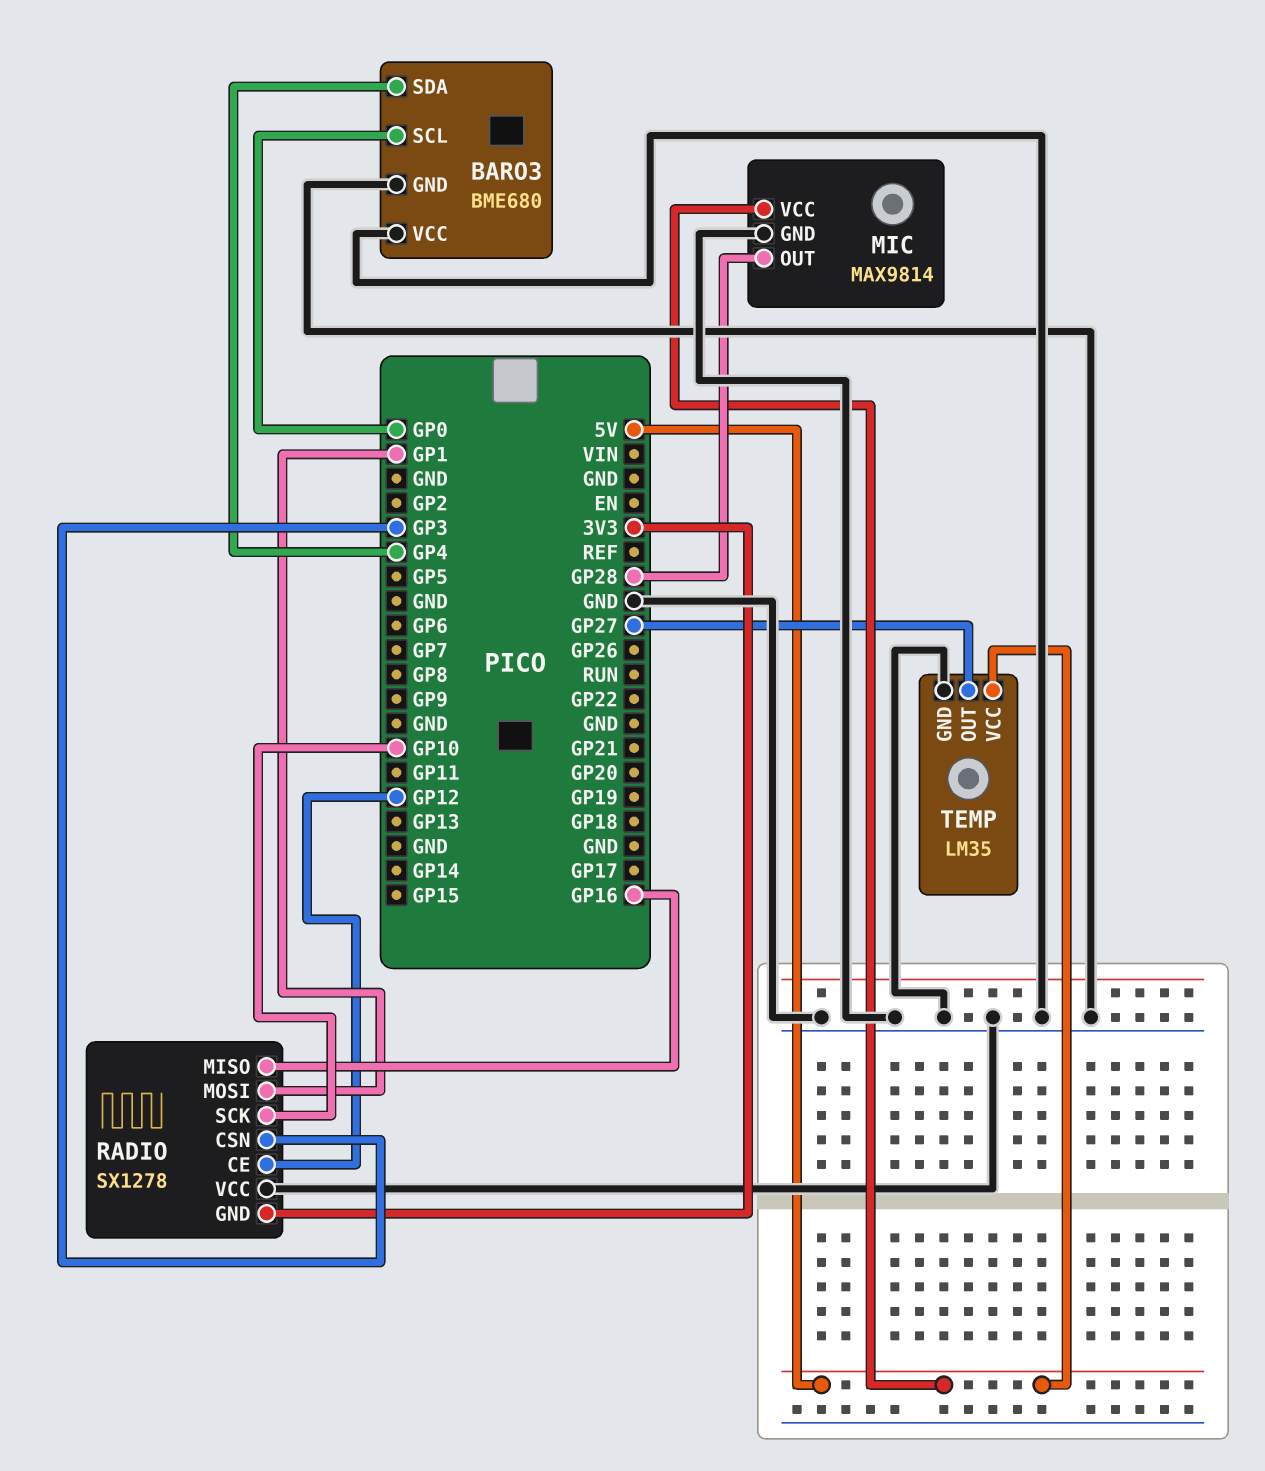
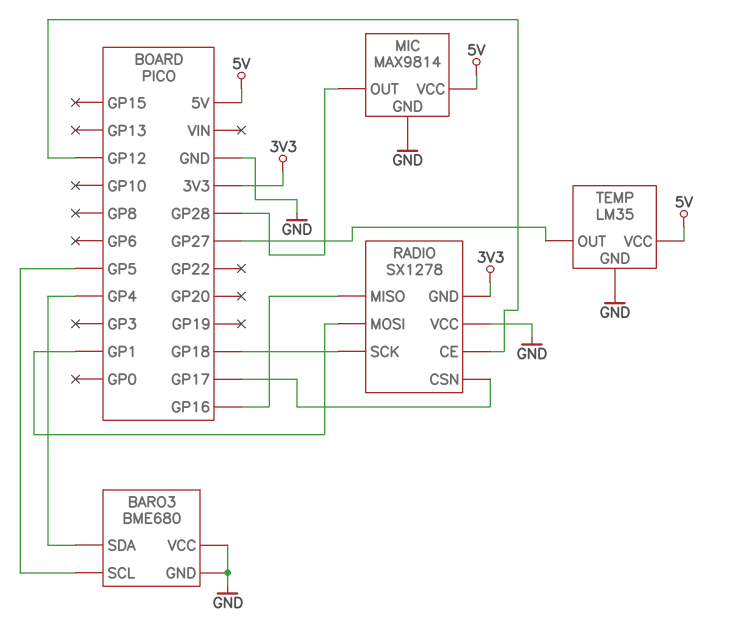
BARO3 pin SCL: GP0 -> GP5
RADIO pin CSN: GP3 -> GP17
RADIO pin SCK: GP10 -> GP18

